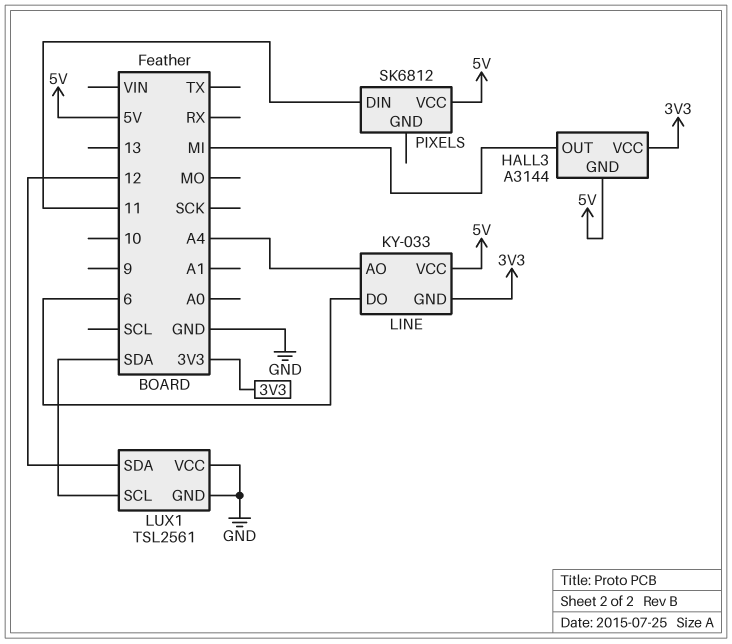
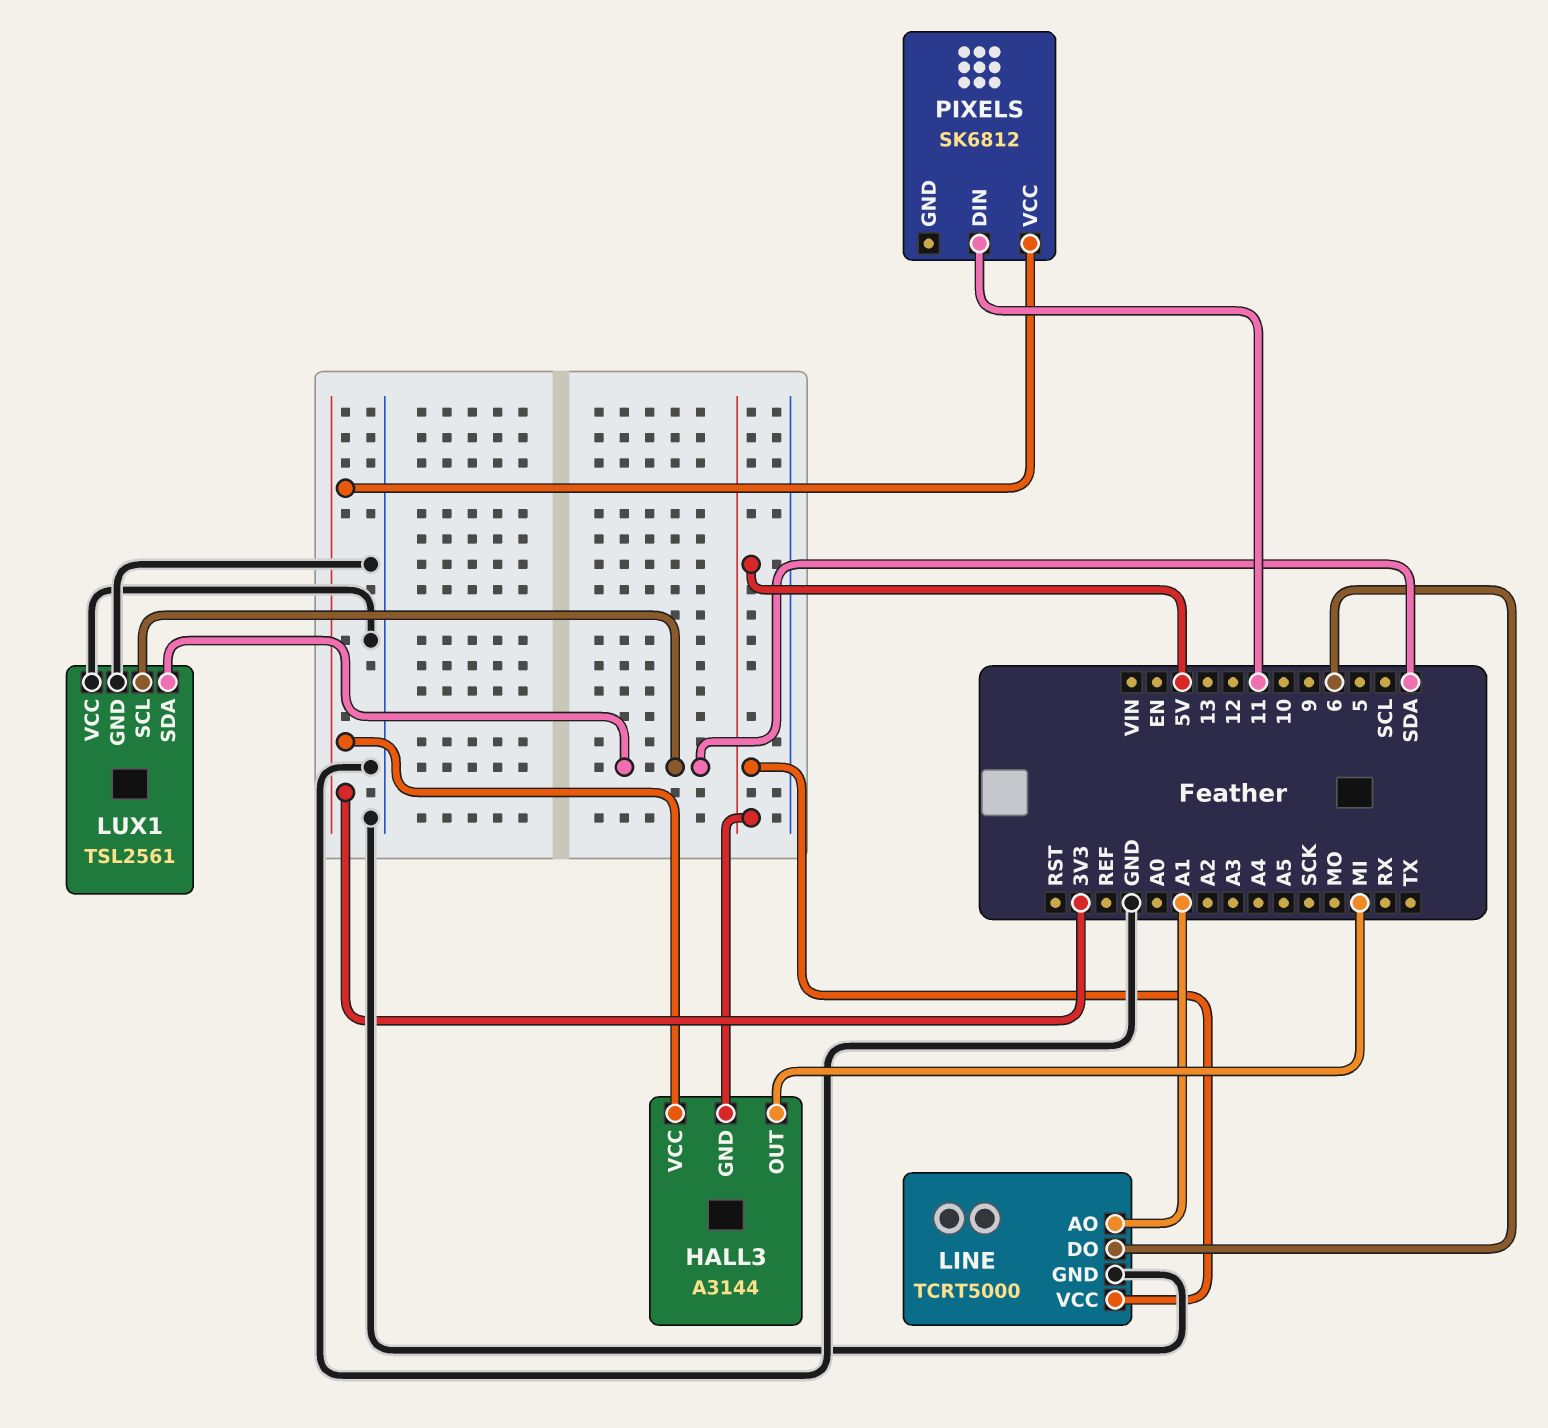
LINE: KY-033 -> TCRT5000
LINE pin AO: A4 -> A1
LINE pin GND: 3V3 -> GND
LUX1 pin SDA: 12 -> SDA
PIXELS pin VCC: 5V -> 3V3

